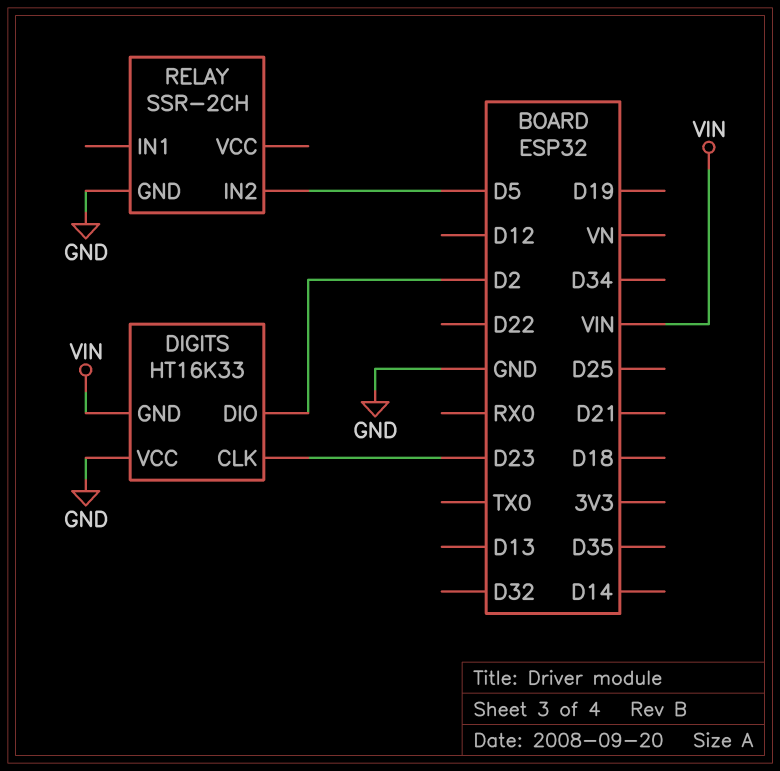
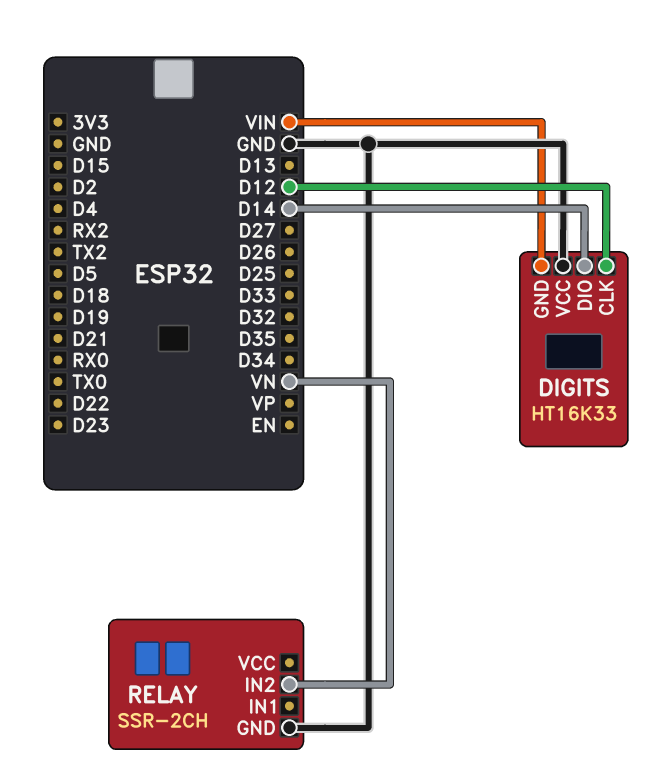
DIGITS pin CLK: D23 -> D12
DIGITS pin DIO: D2 -> D14
RELAY pin IN2: D5 -> VN

